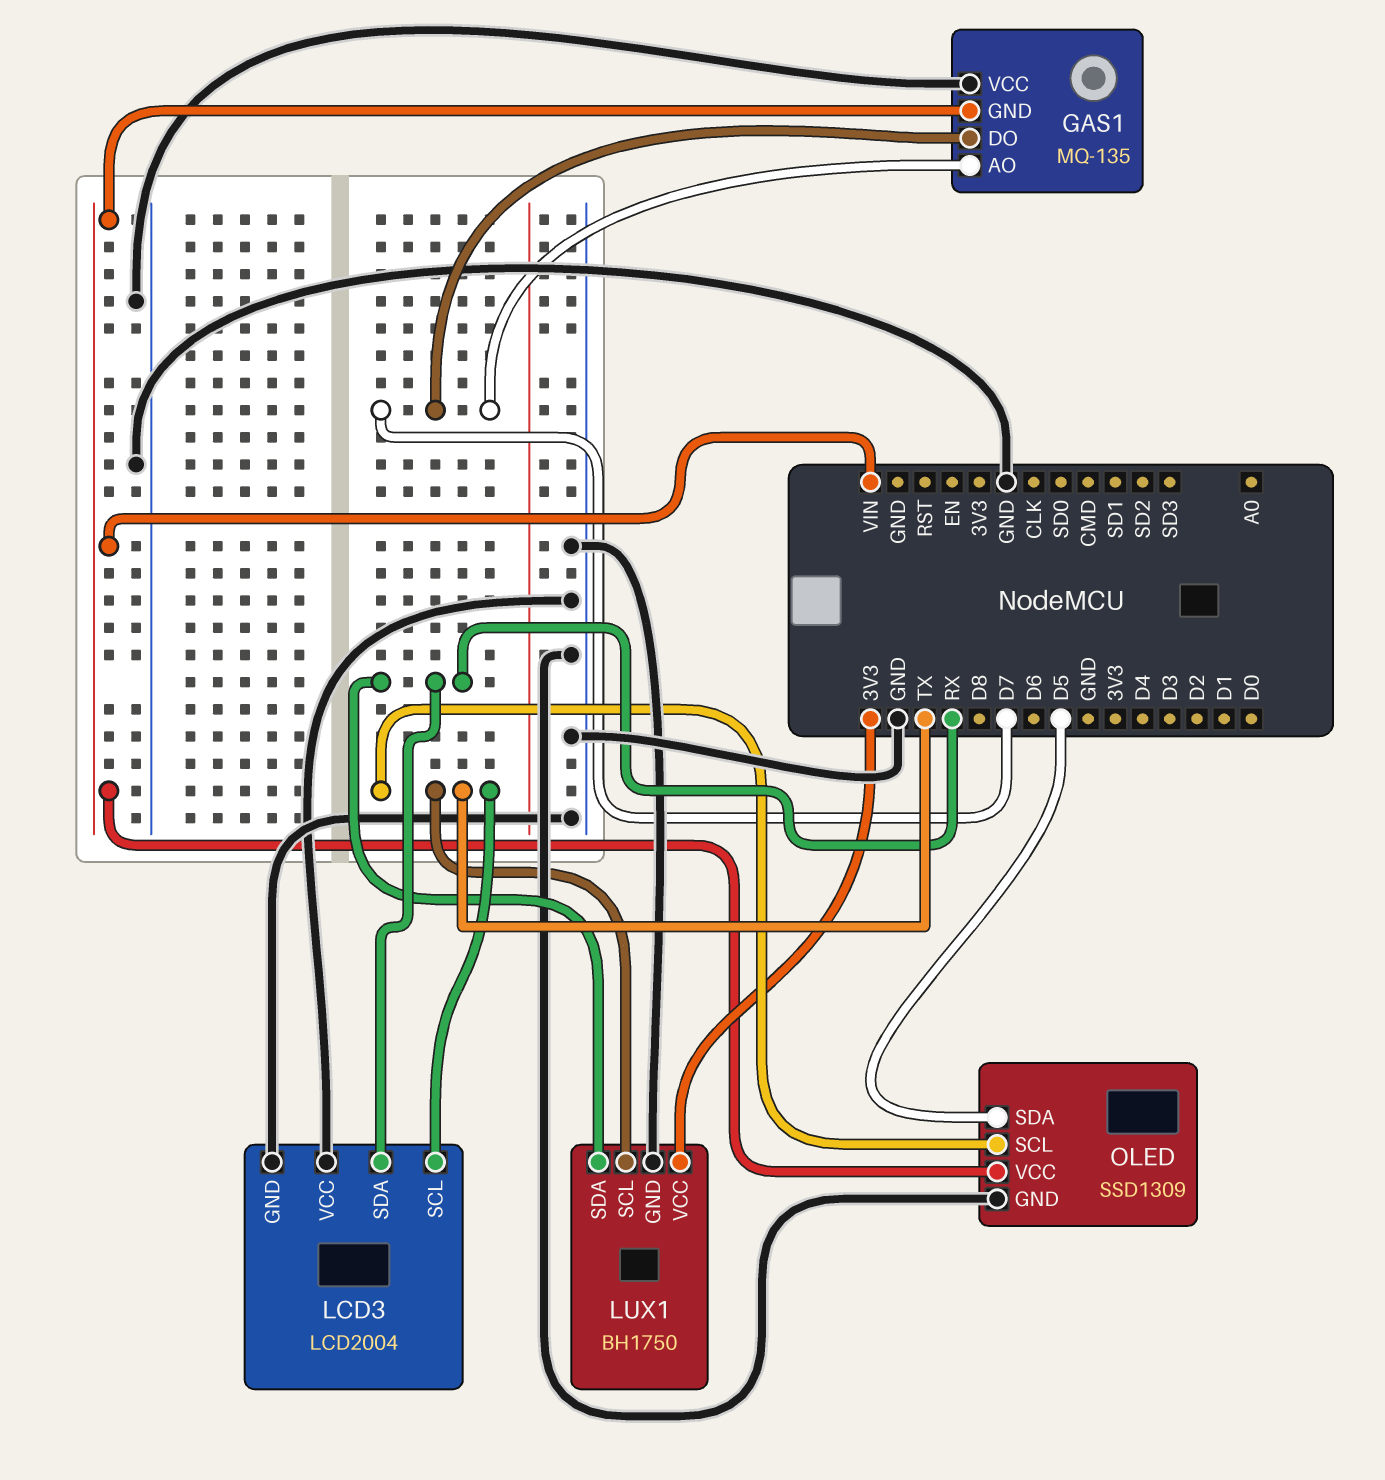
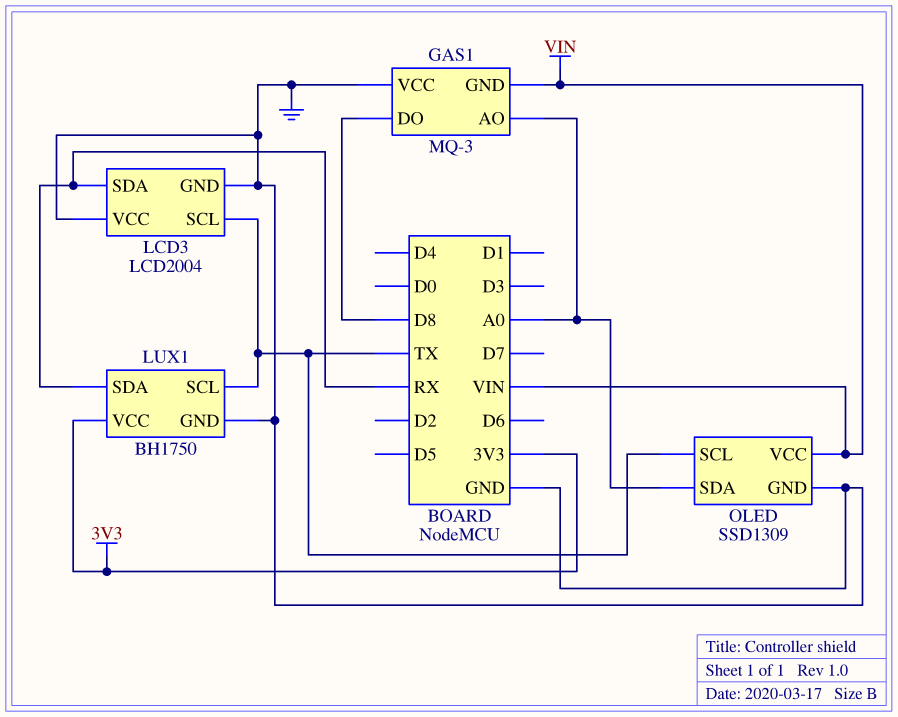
GAS1: MQ-135 -> MQ-3
GAS1 pin AO: D7 -> A0
GAS1 pin DO: D7 -> D8
OLED pin SDA: D5 -> A0

